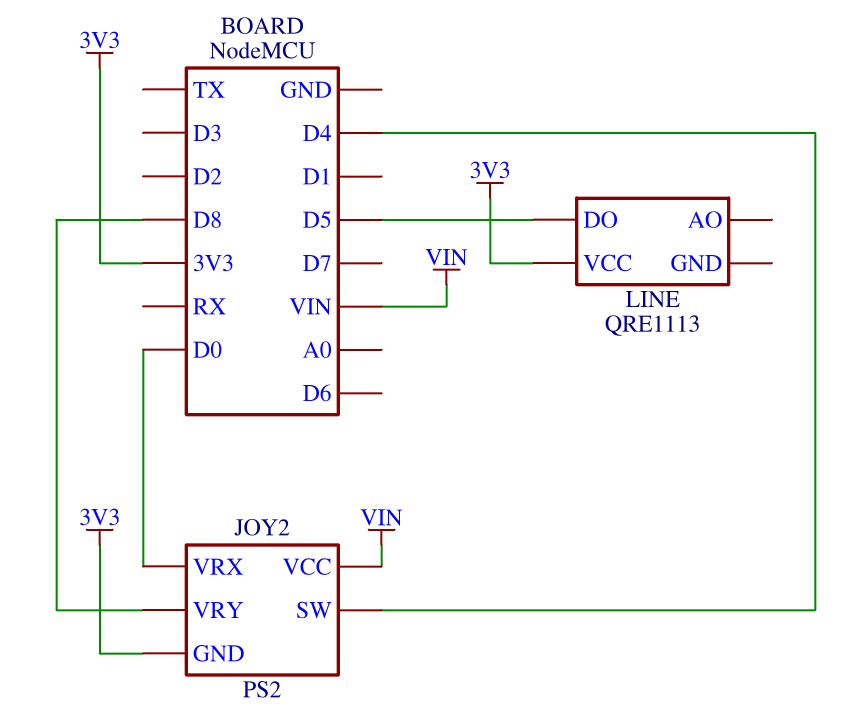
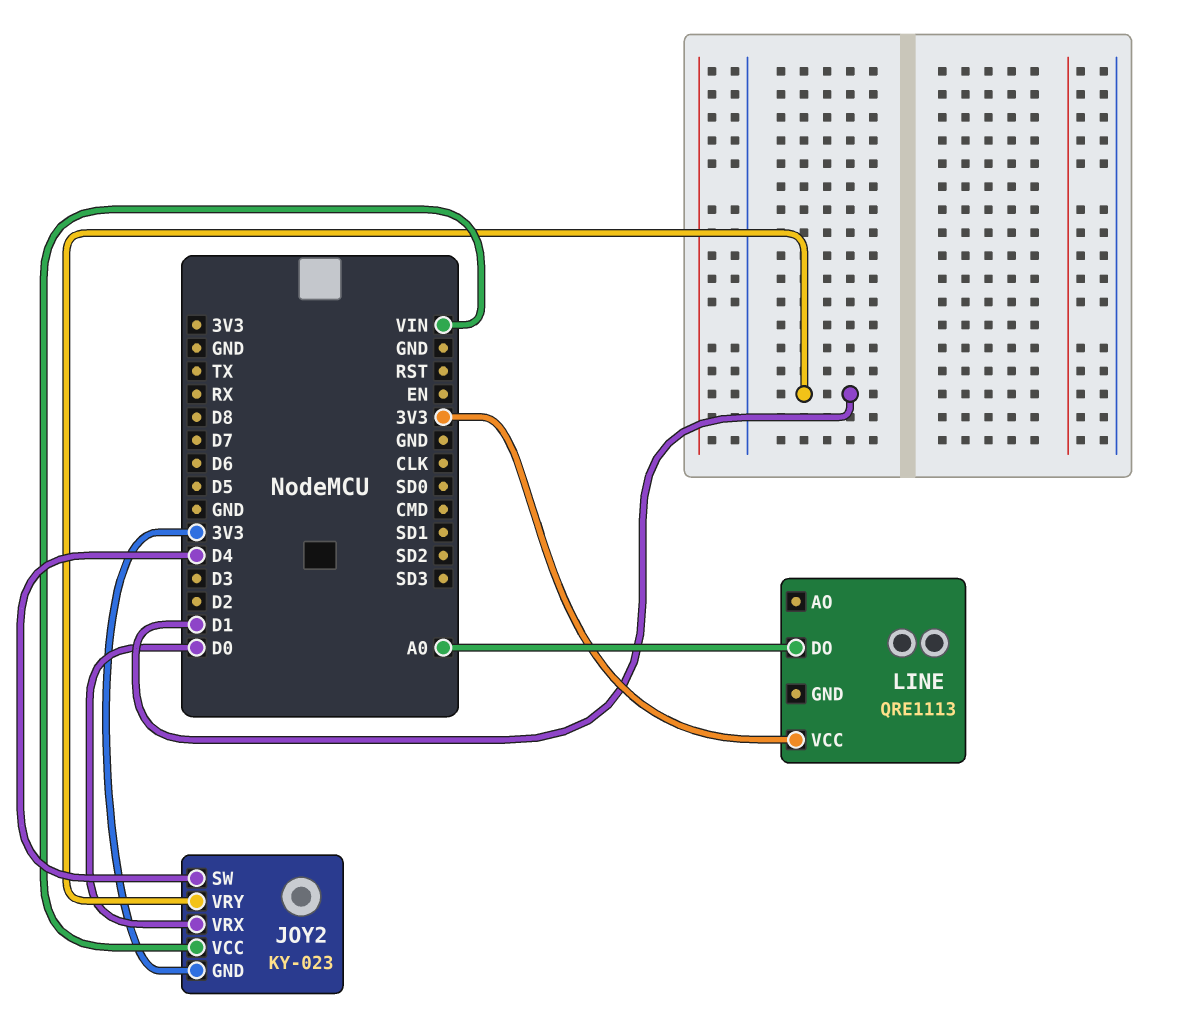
JOY2: PS2 -> KY-023
JOY2 pin VRY: D8 -> D1
LINE pin DO: D5 -> A0

